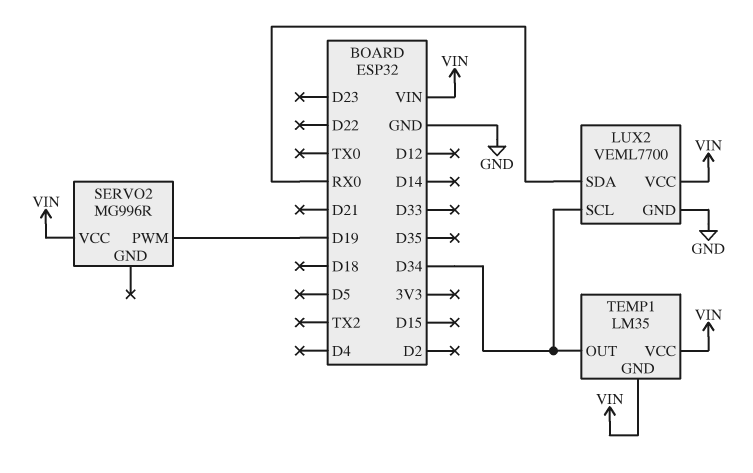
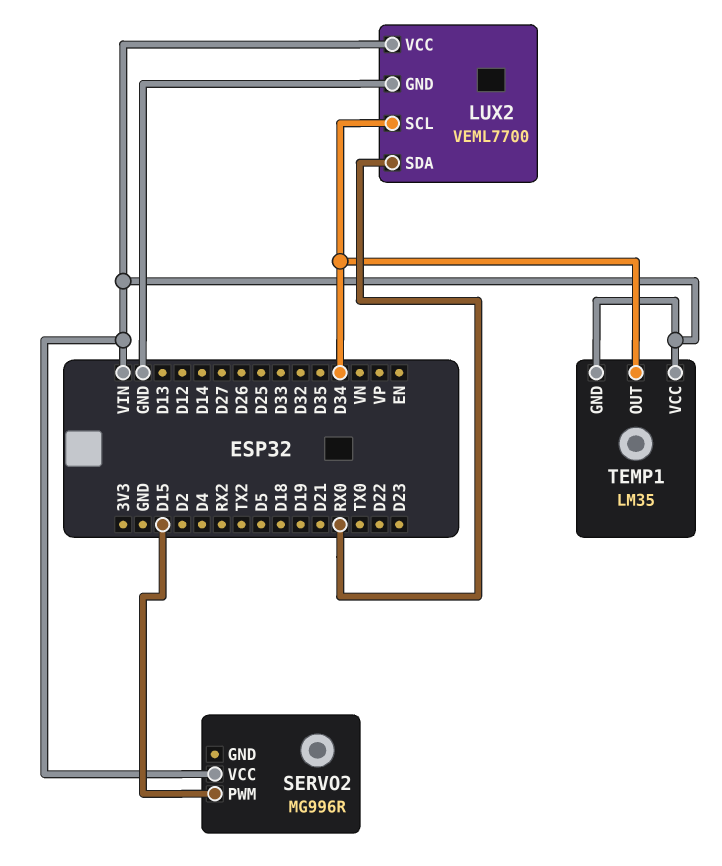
SERVO2 pin PWM: D19 -> D15

